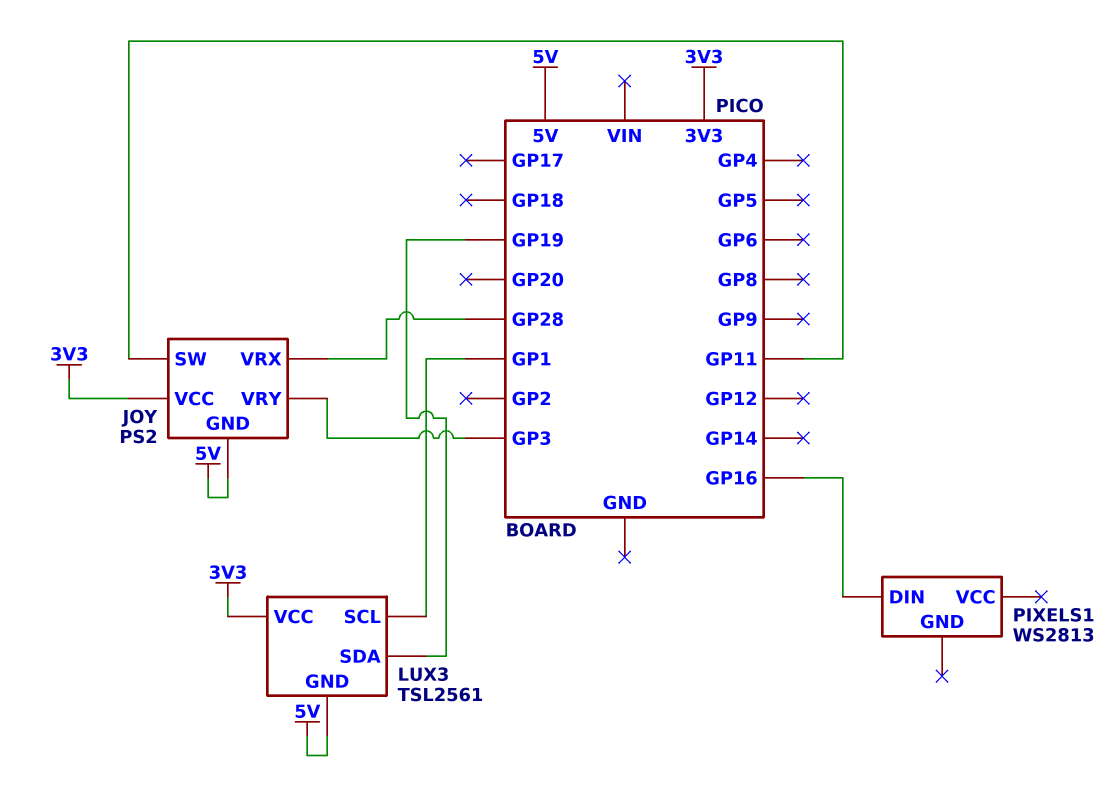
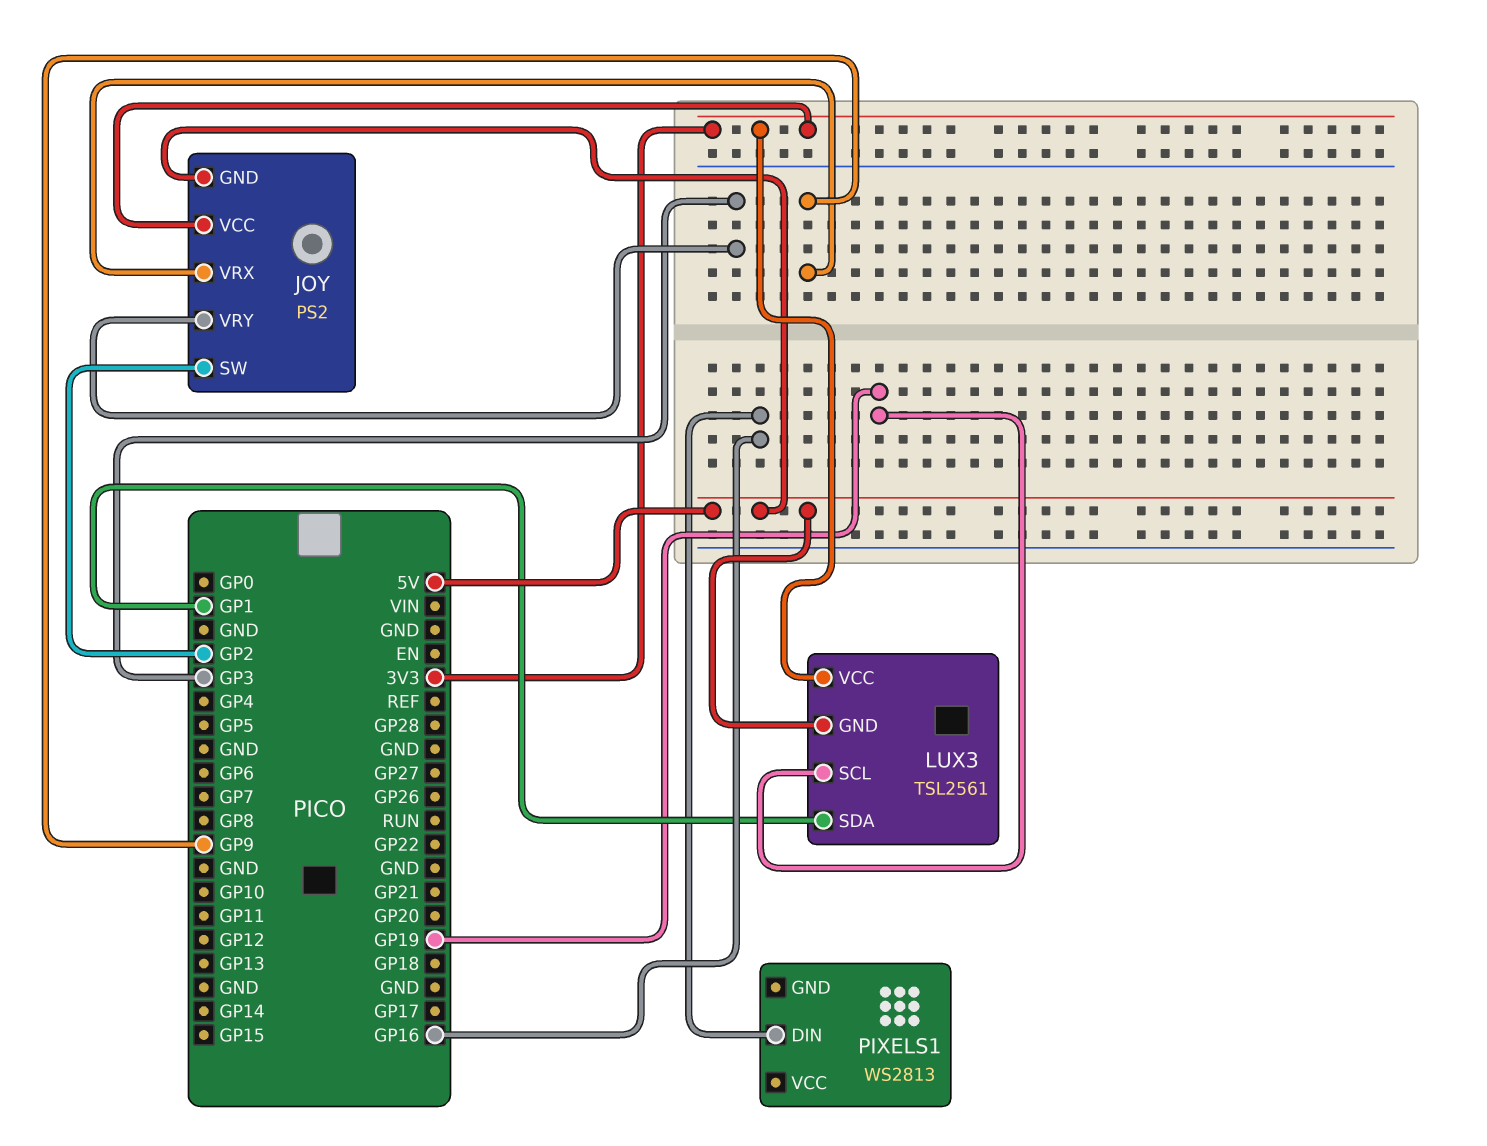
JOY pin SW: GP11 -> GP2
JOY pin VRX: GP28 -> GP9
LUX3 pin SCL: GP1 -> GP19
LUX3 pin SDA: GP19 -> GP1

